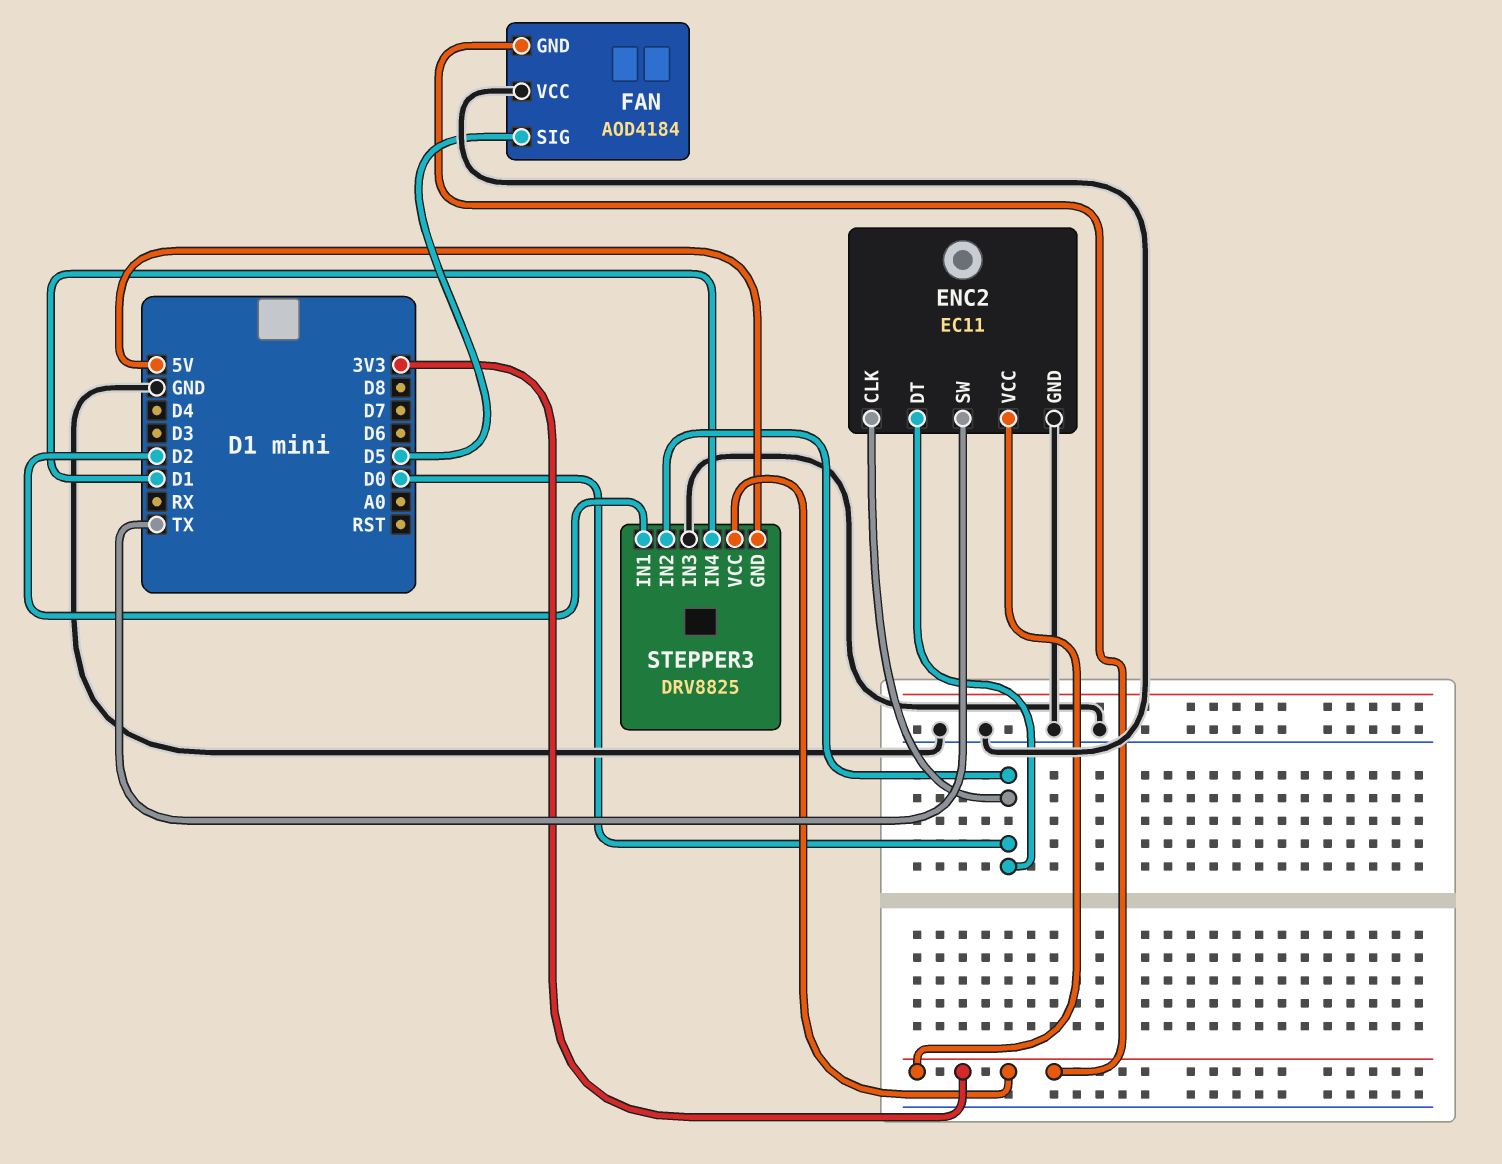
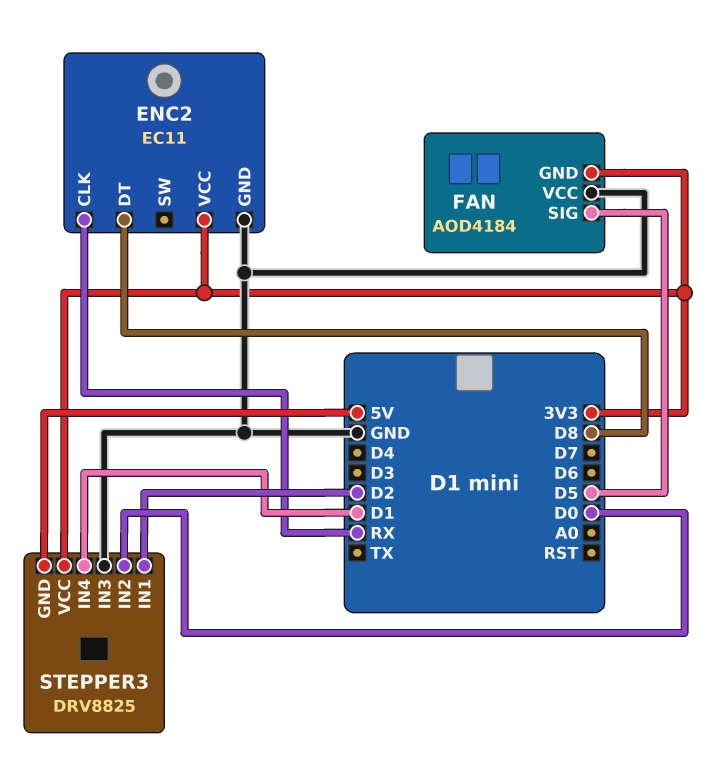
ENC2 pin CLK: D0 -> RX
ENC2 pin DT: D0 -> D8
ENC2 pin SW: TX -> none

